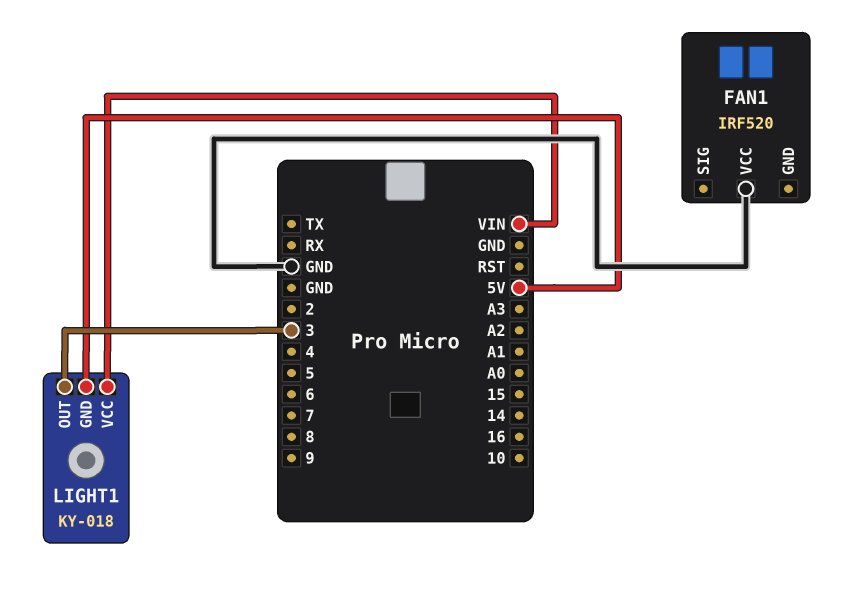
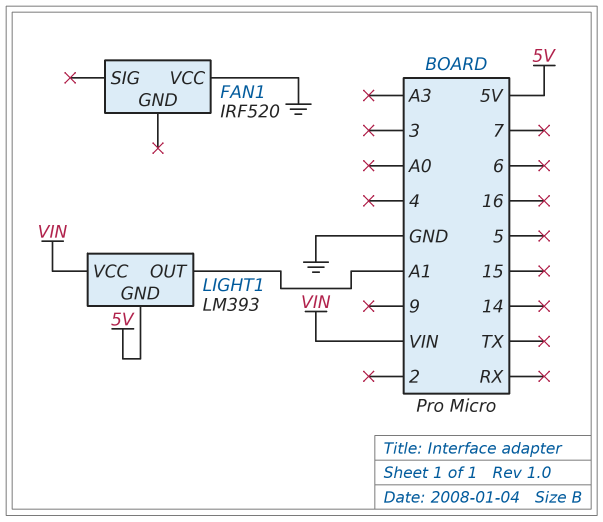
LIGHT1: KY-018 -> LM393
LIGHT1 pin OUT: 3 -> A1

